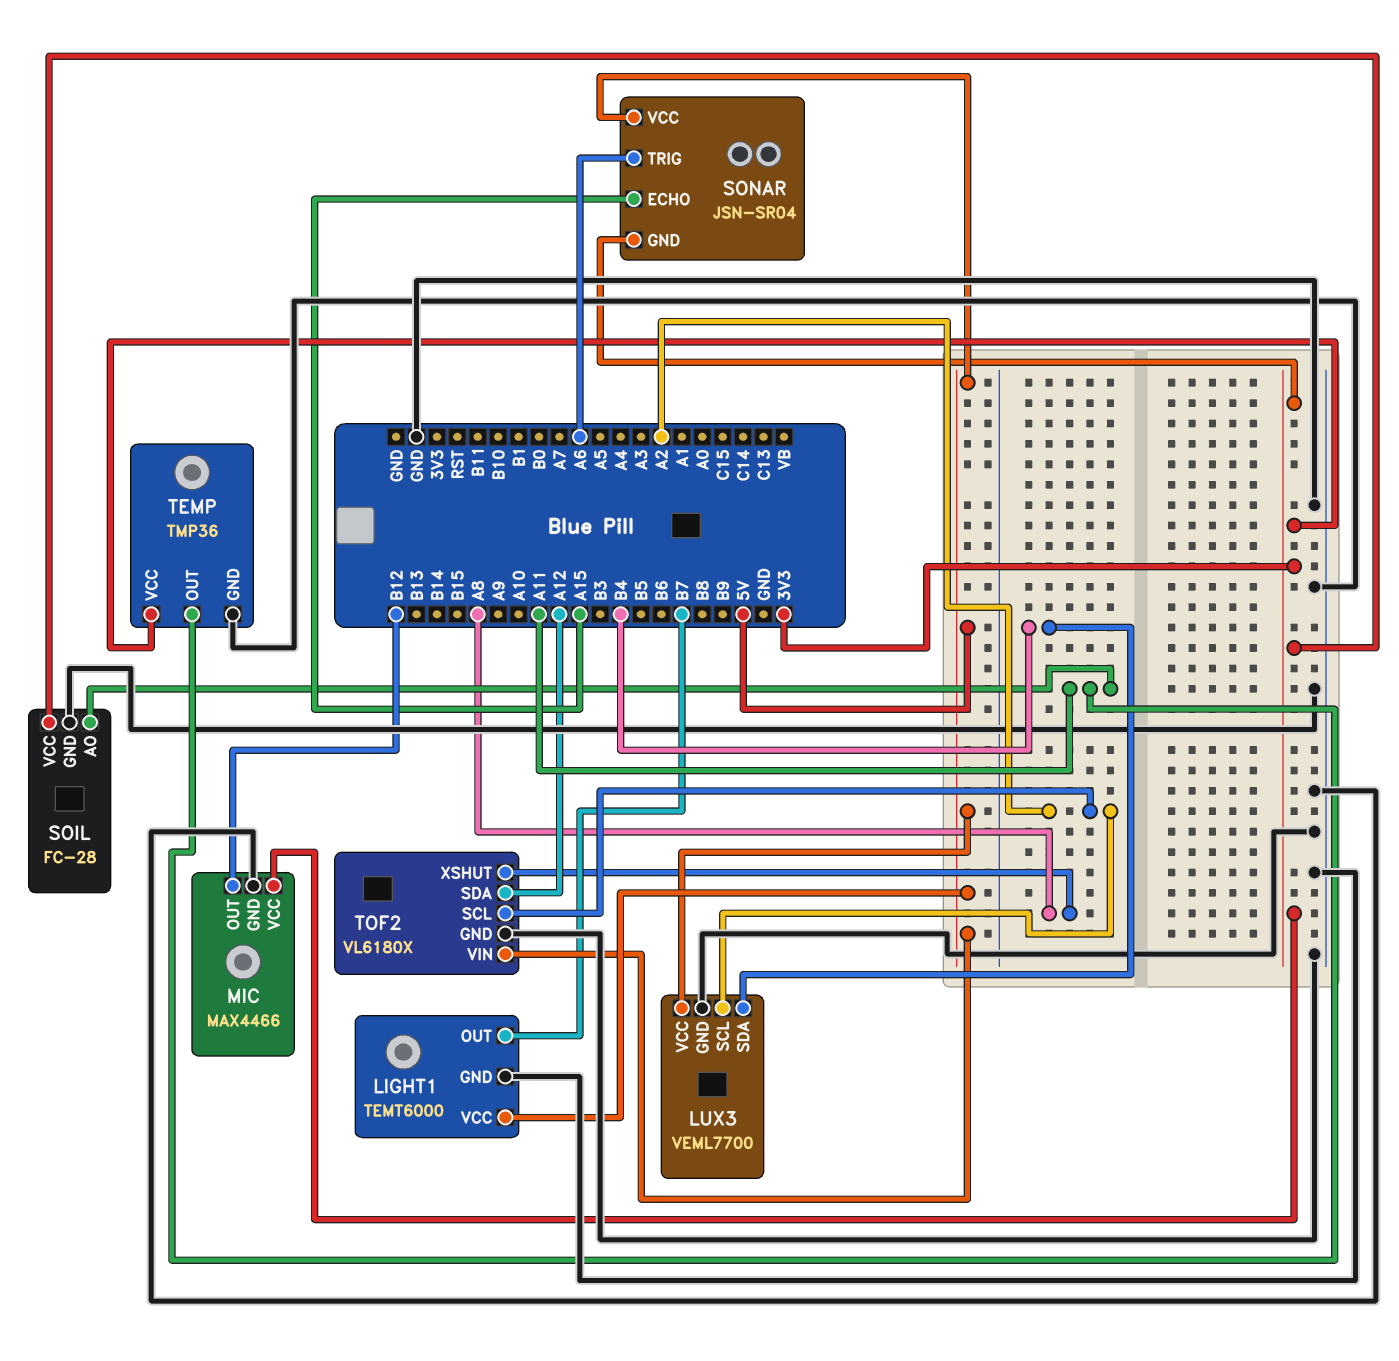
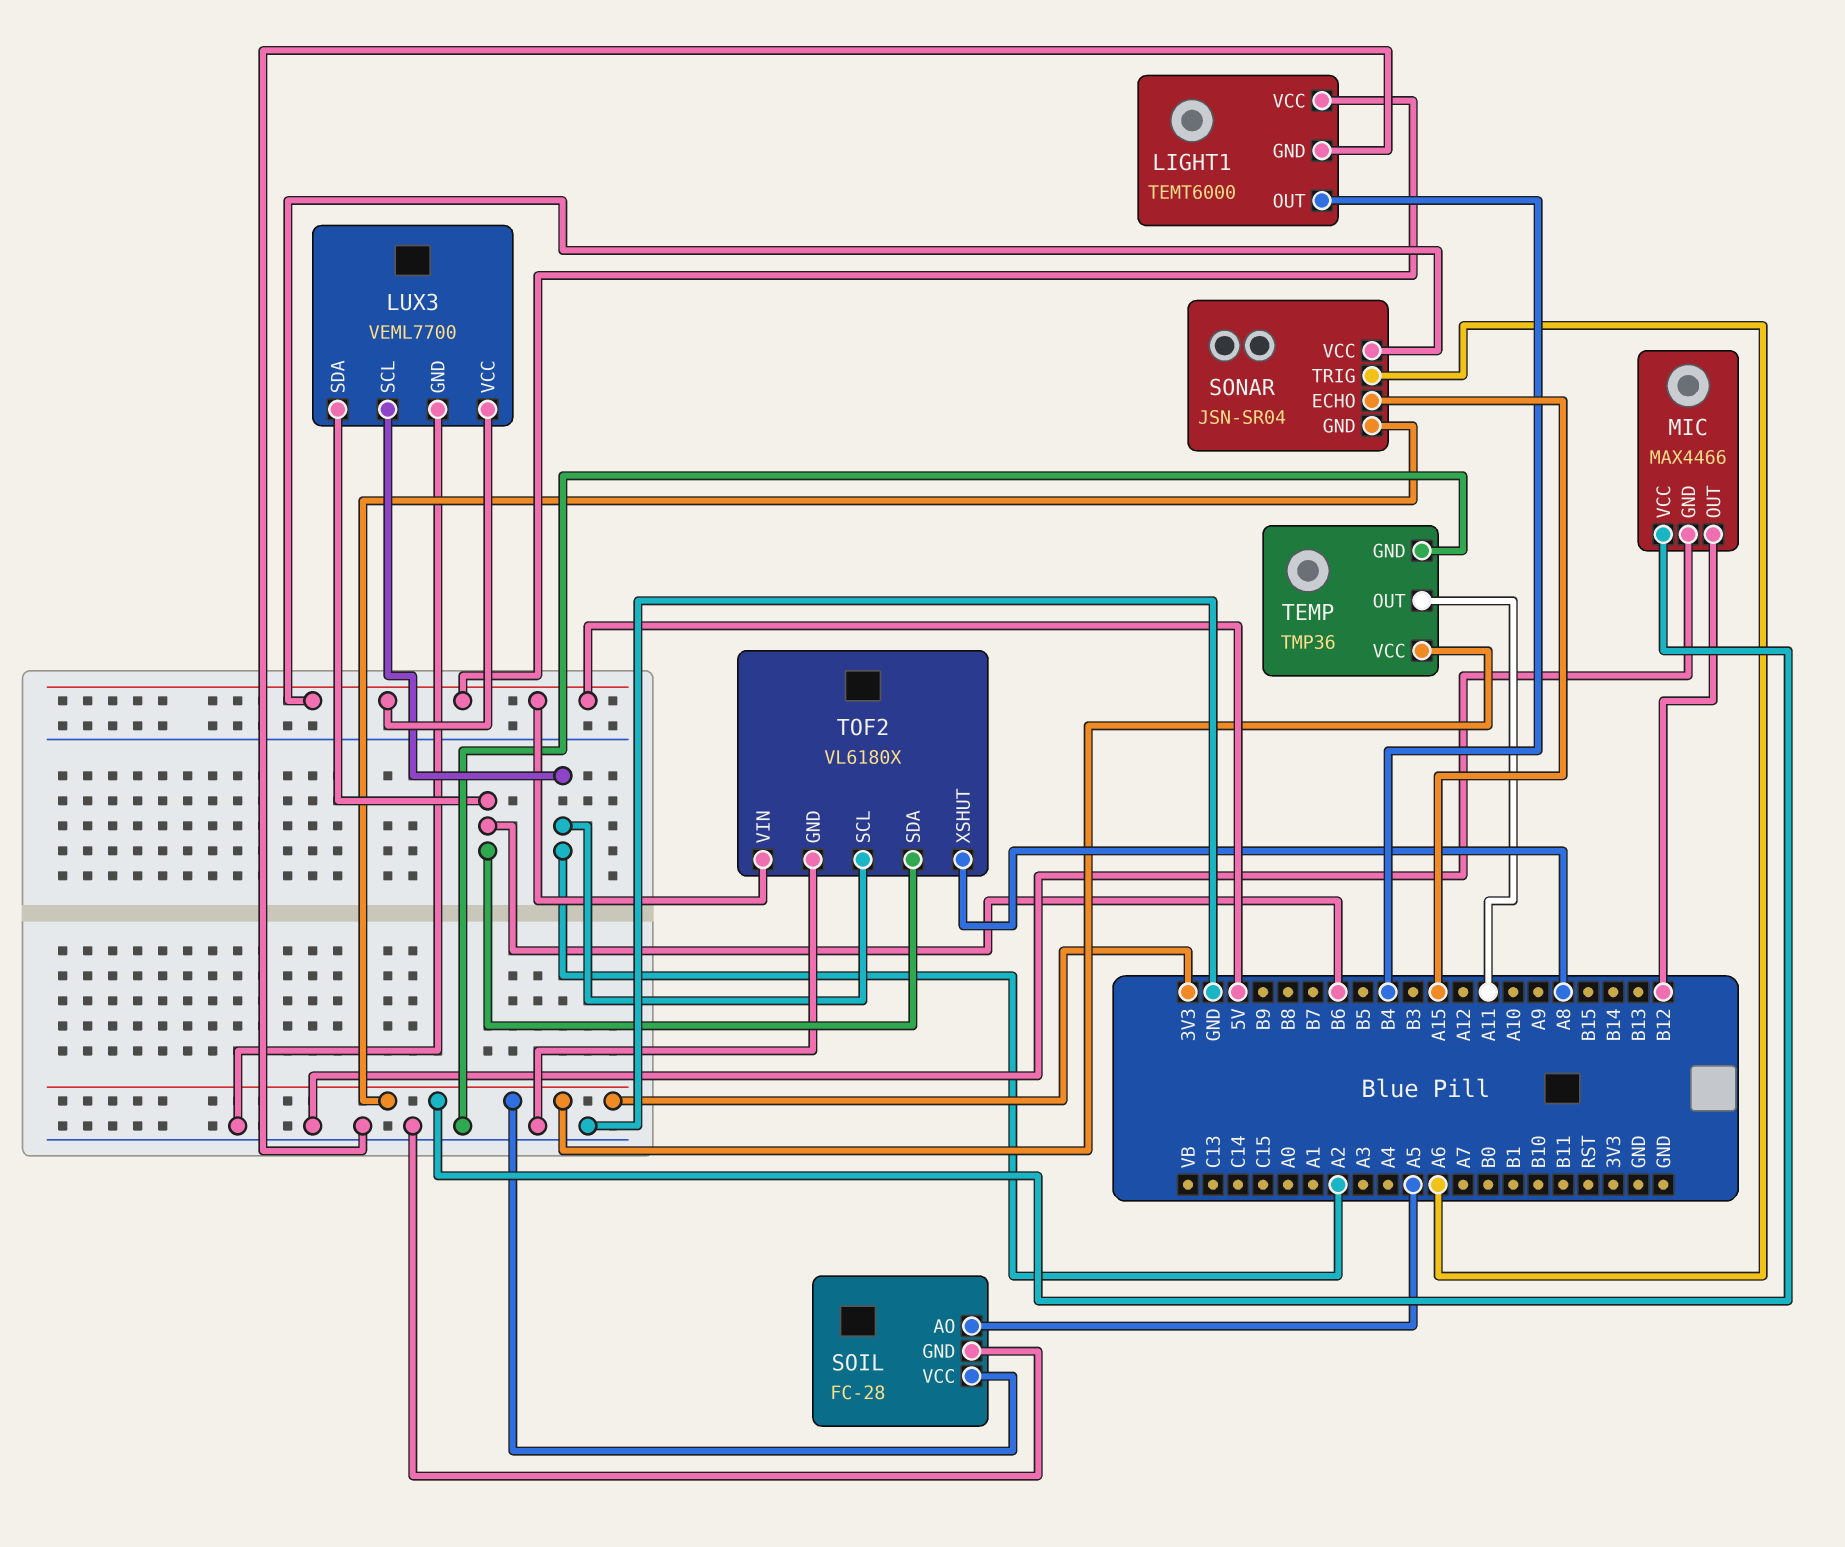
LIGHT1 pin OUT: B7 -> B4
LUX3 pin SDA: B4 -> B6
SOIL pin AO: A11 -> A5
TOF2 pin SDA: A12 -> B6

